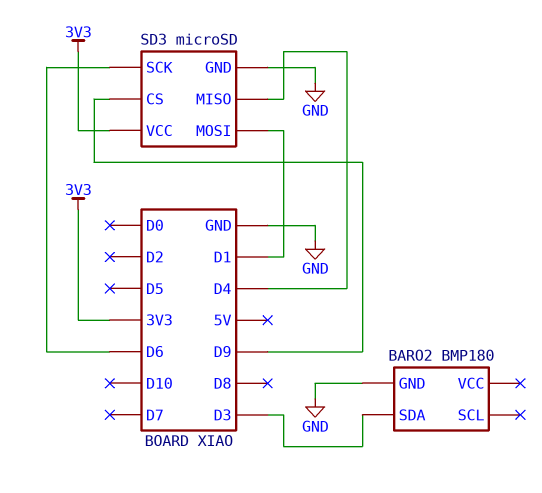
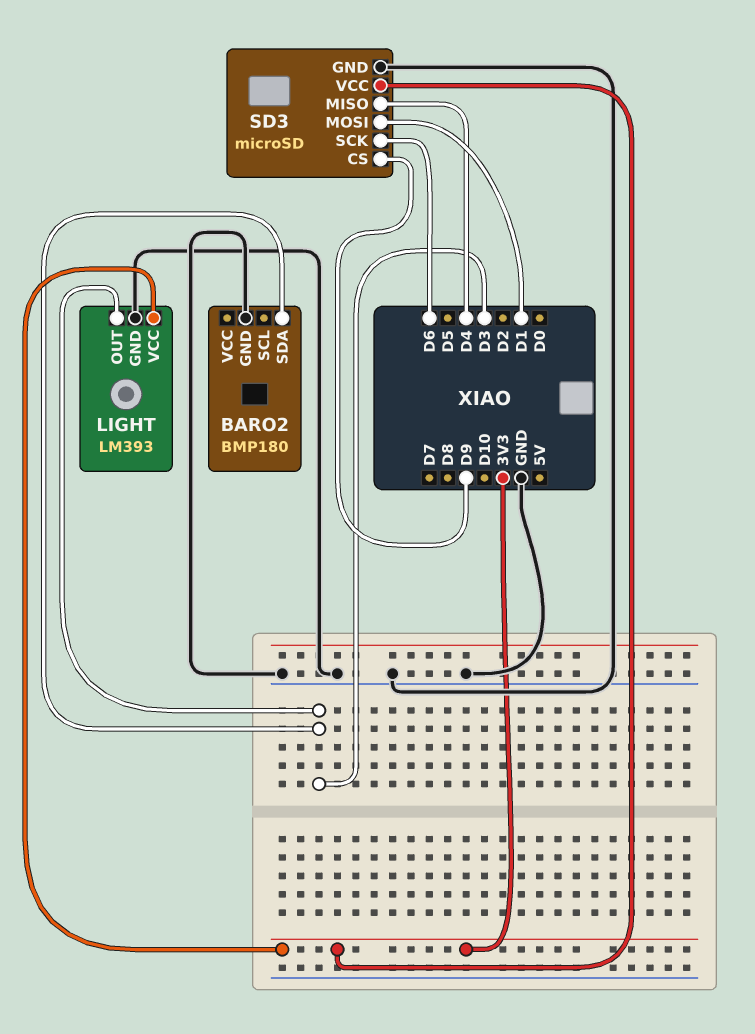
LIGHT: none -> LM393
LIGHT pin GND: none -> GND
LIGHT pin OUT: none -> D3
LIGHT pin VCC: none -> 3V3

